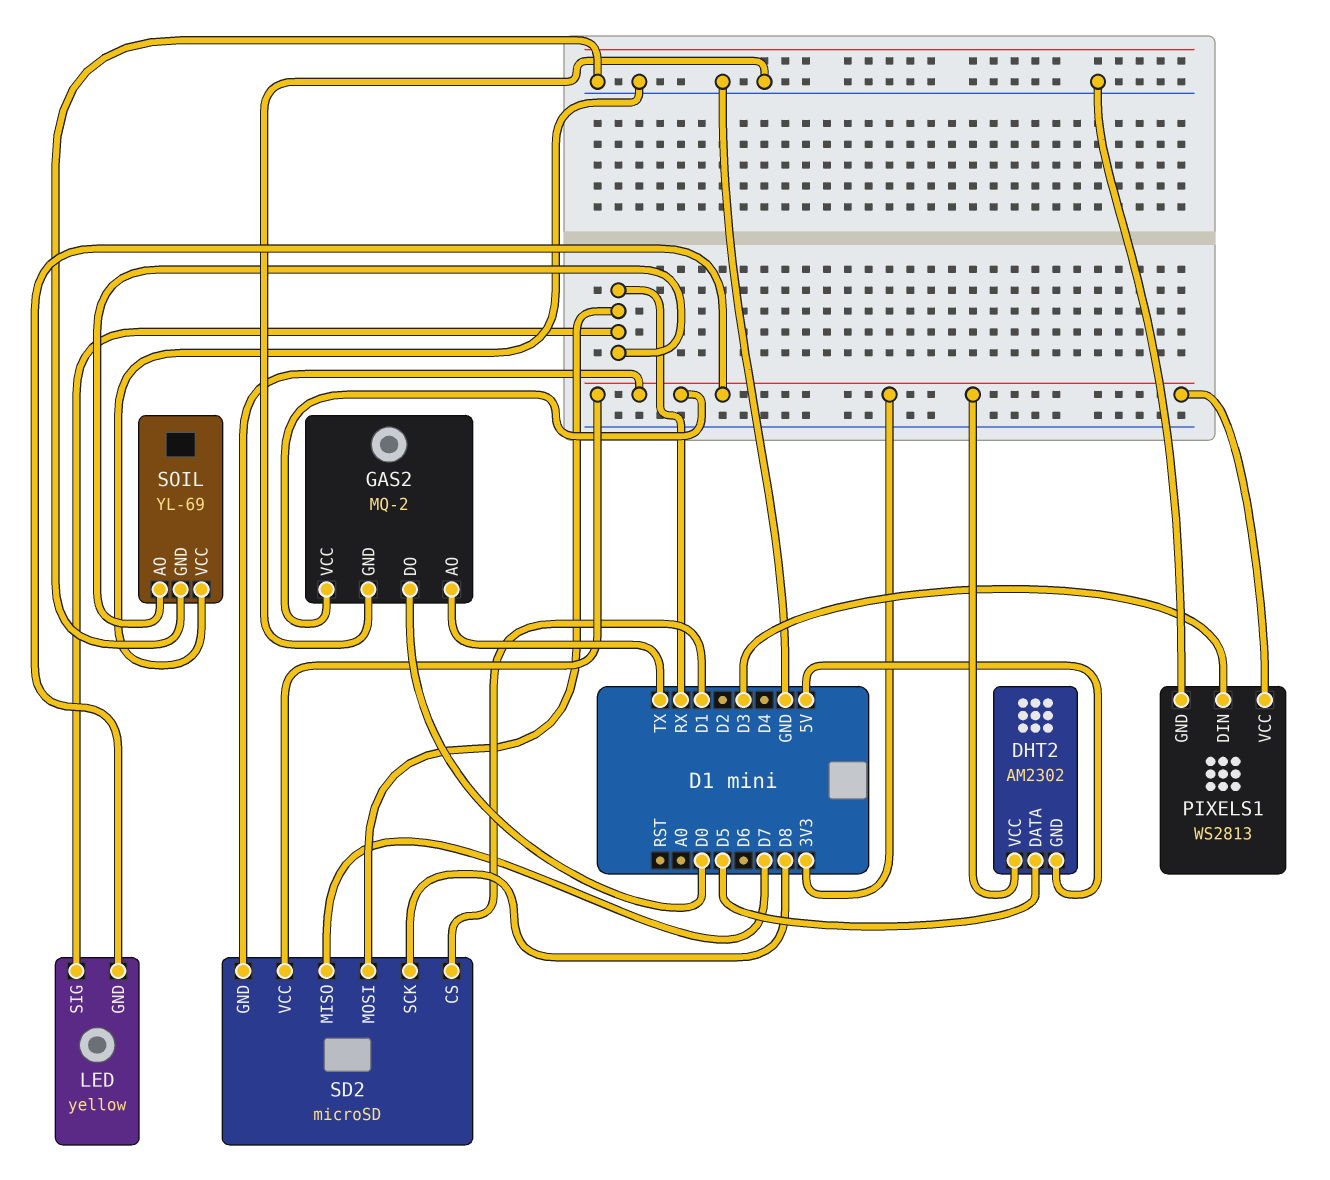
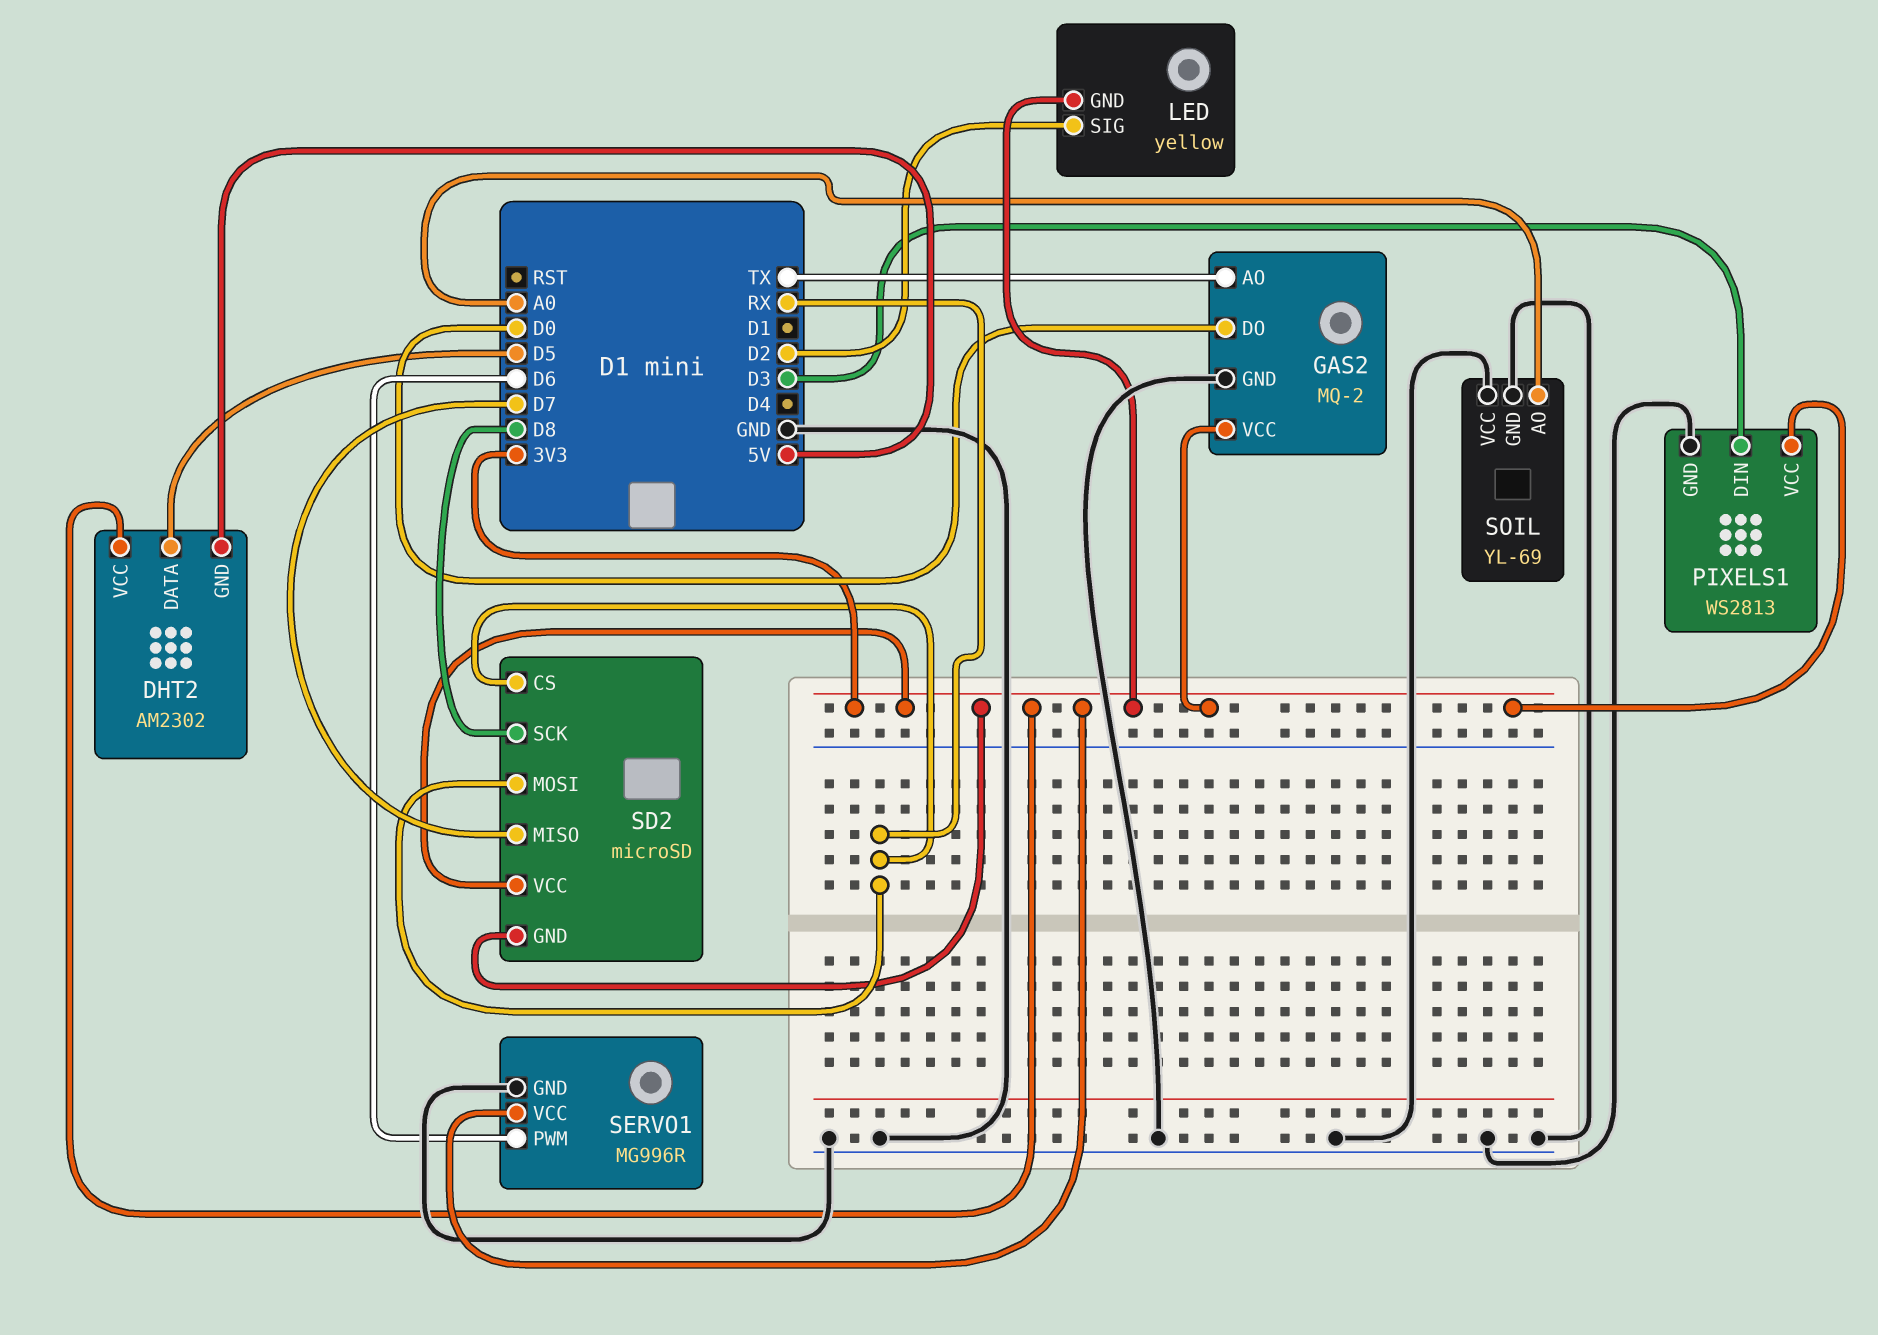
LED pin SIG: RX -> D2
SD2 pin CS: D1 -> RX
SERVO1: none -> MG996R
SERVO1 pin GND: none -> GND
SERVO1 pin PWM: none -> D6
SERVO1 pin VCC: none -> 3V3
SOIL pin AO: RX -> A0

